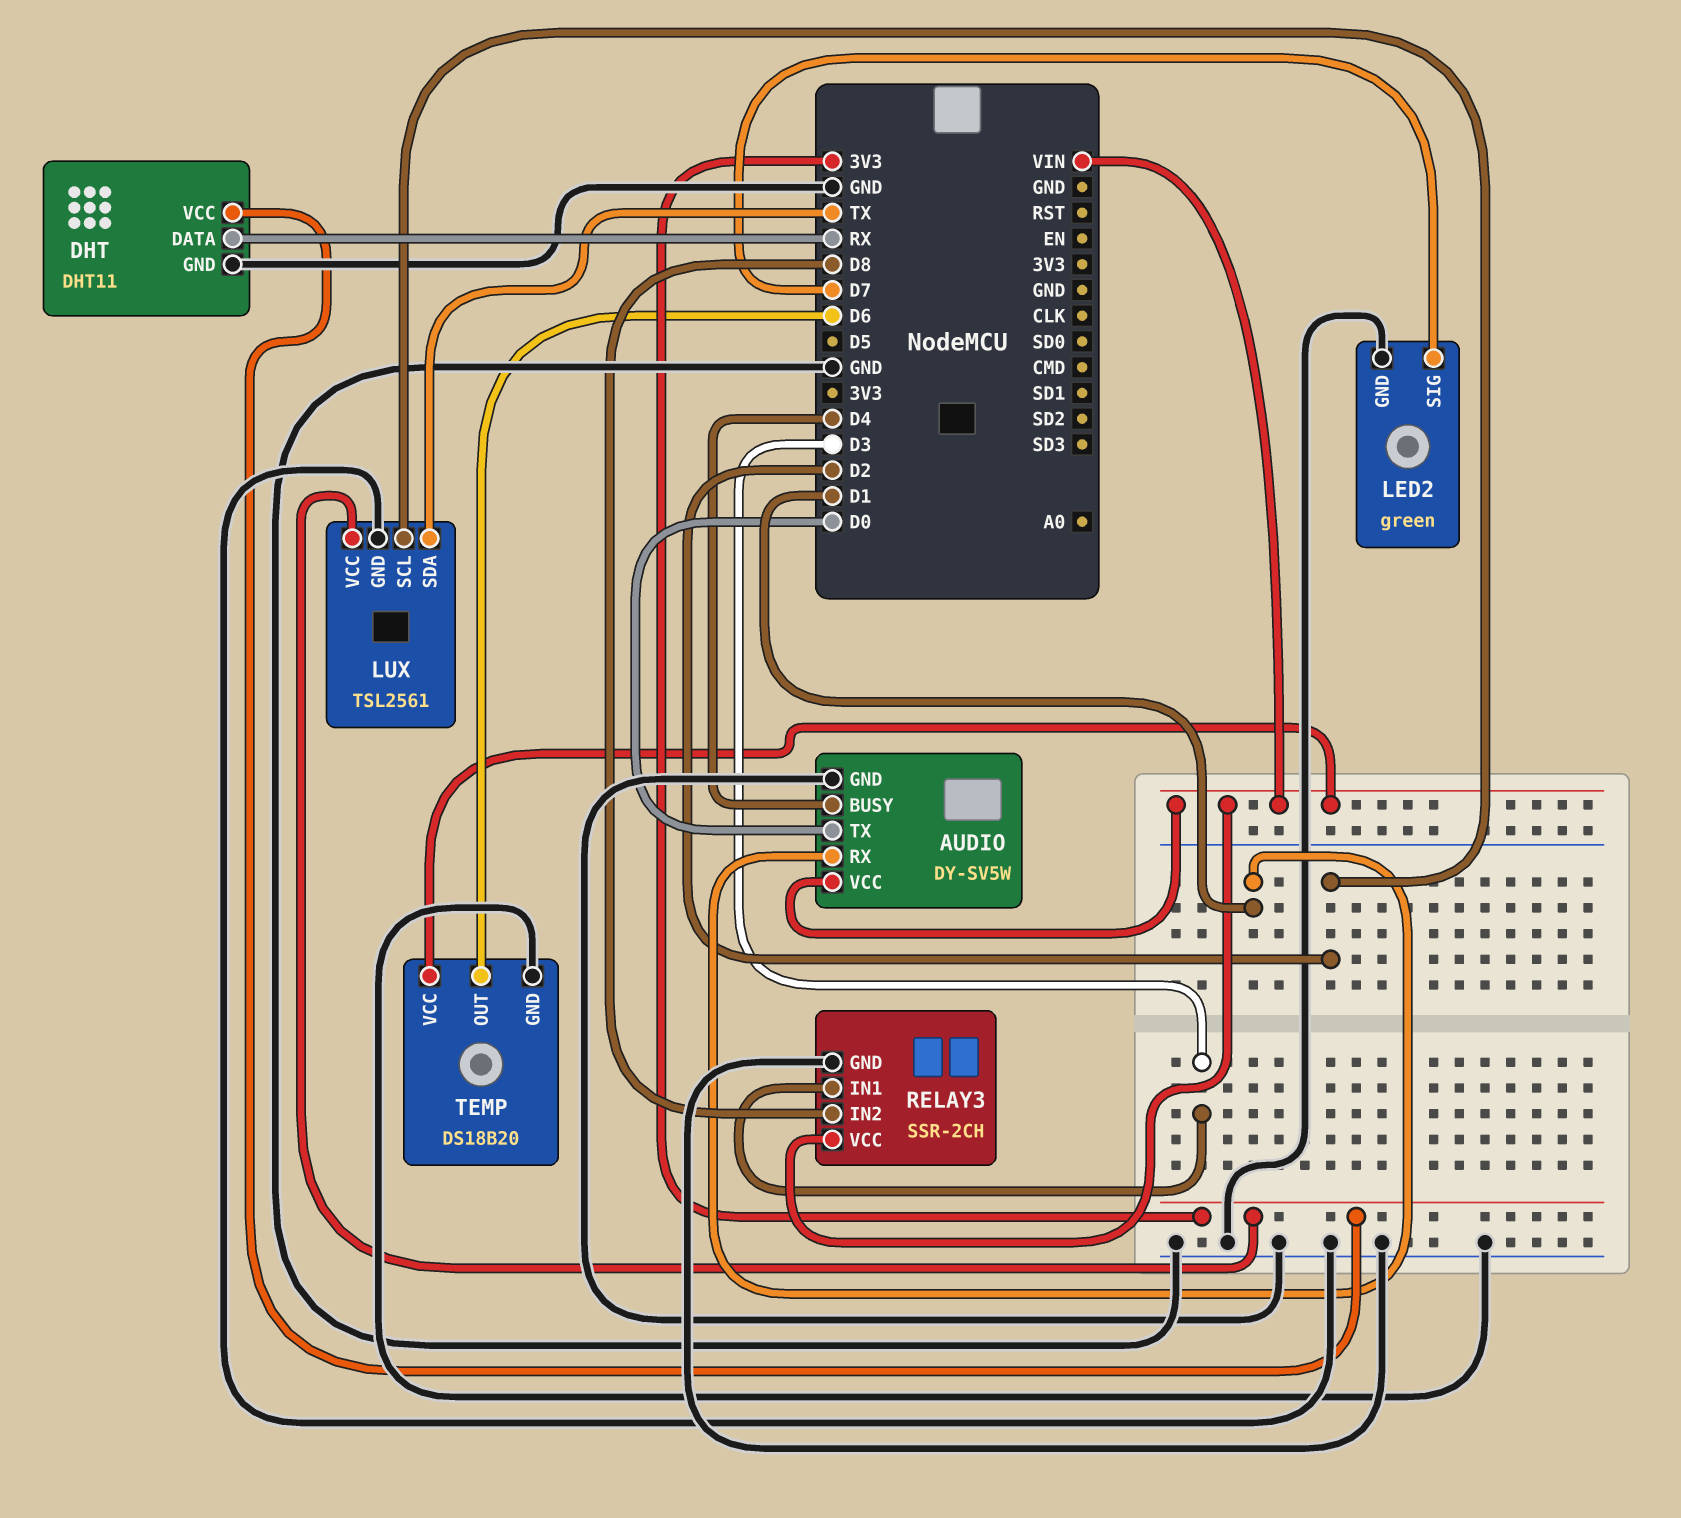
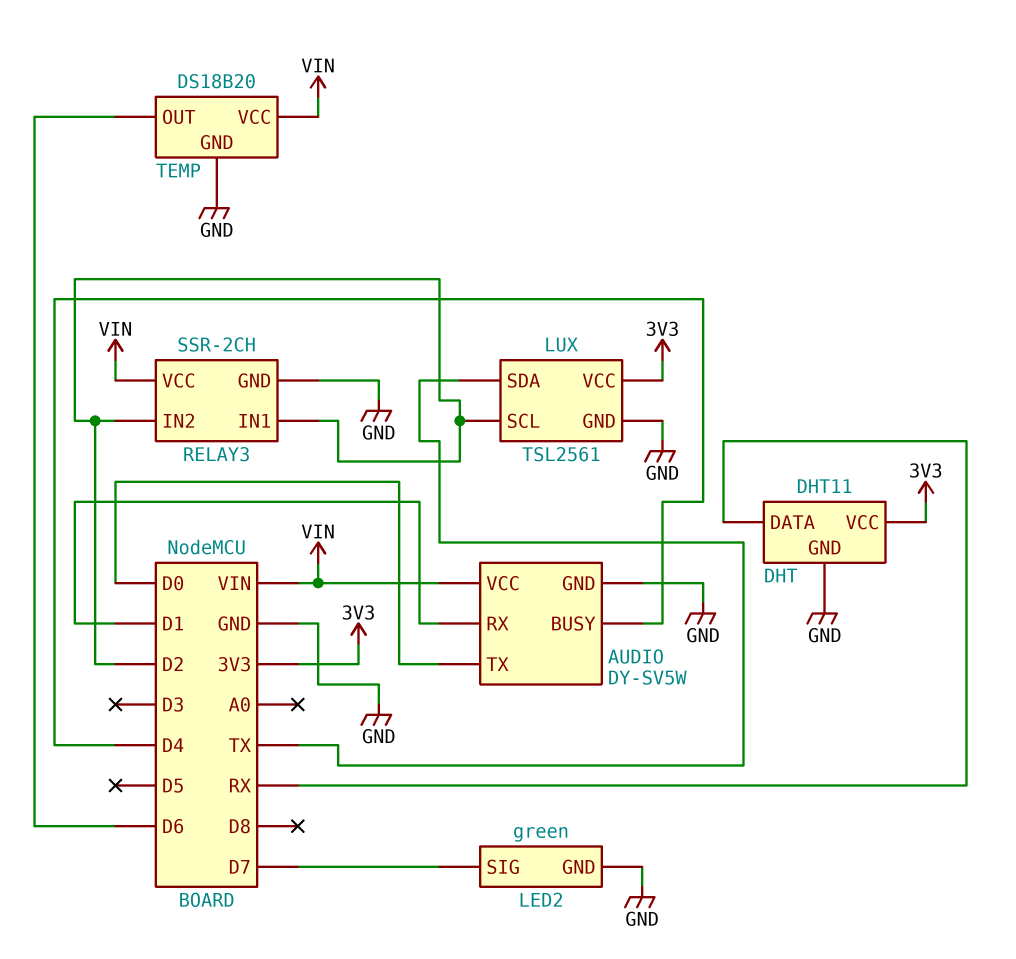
RELAY3 pin IN1: D3 -> D2
RELAY3 pin IN2: D8 -> D2

